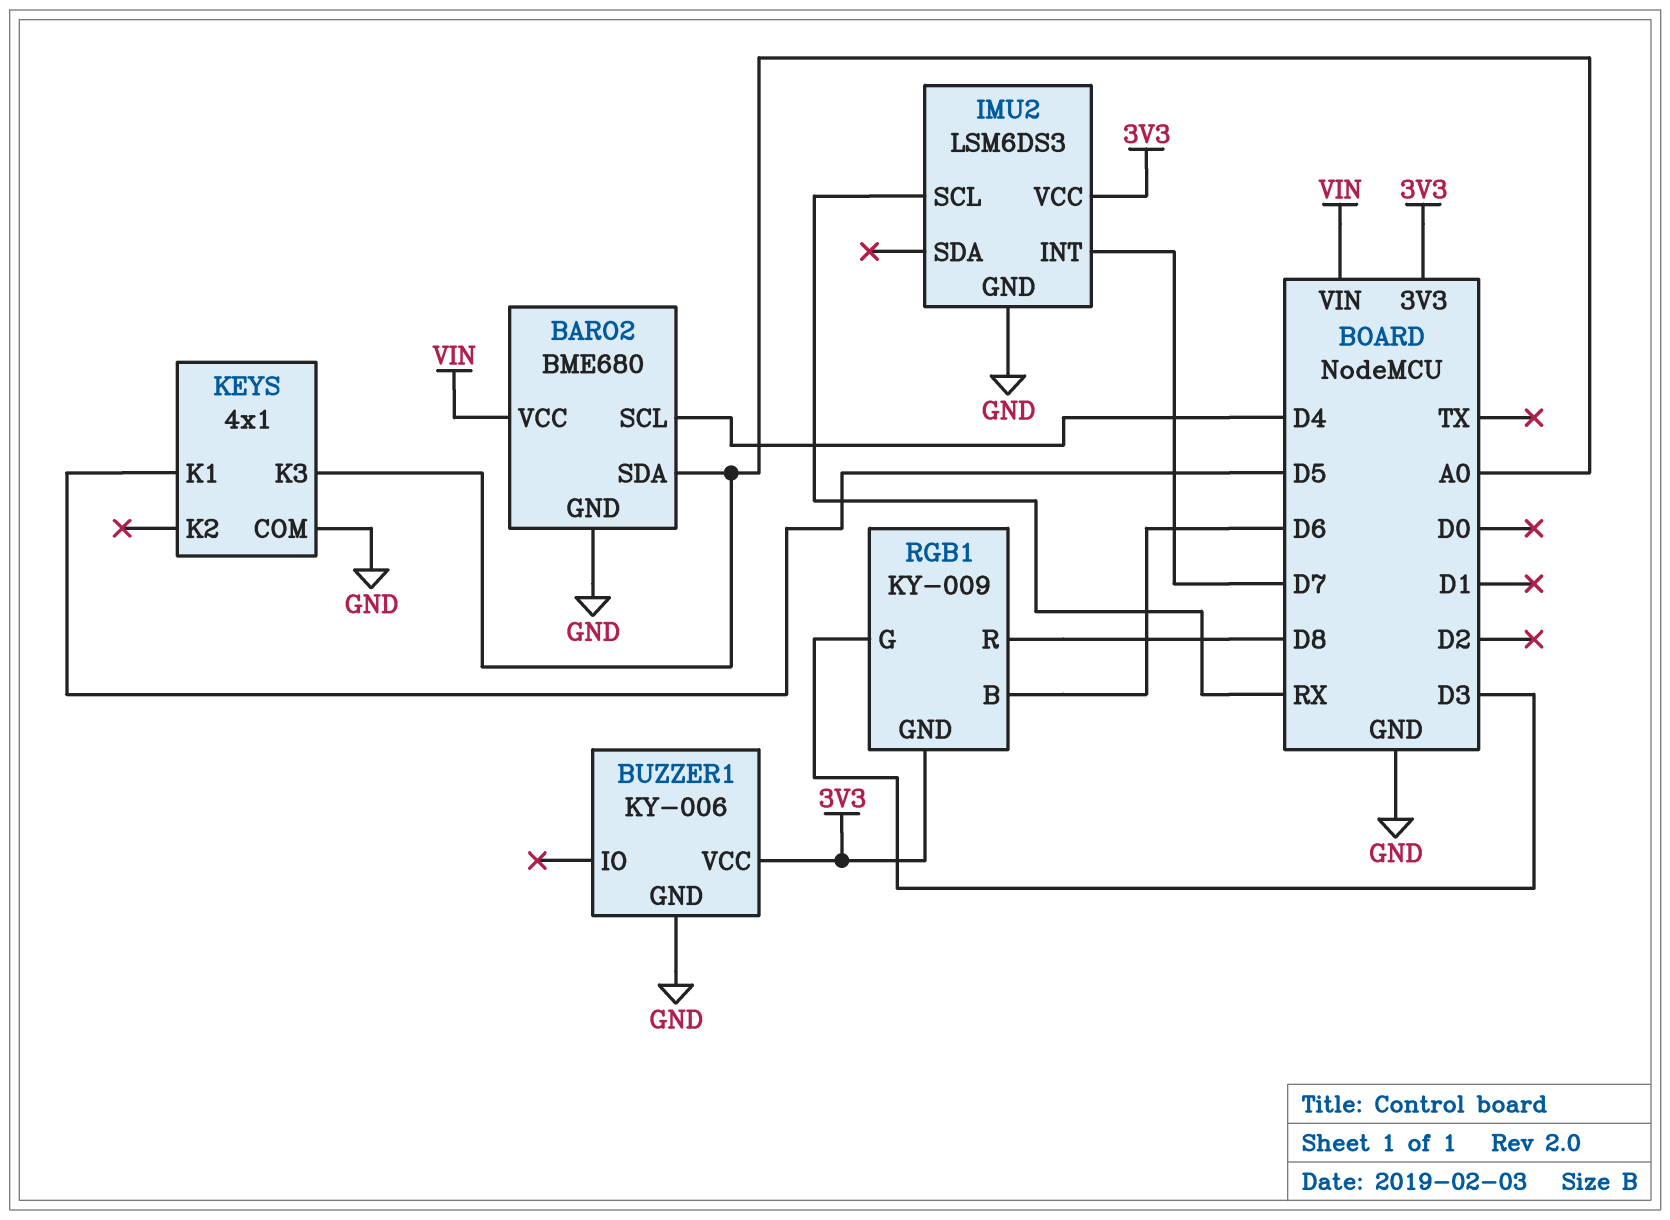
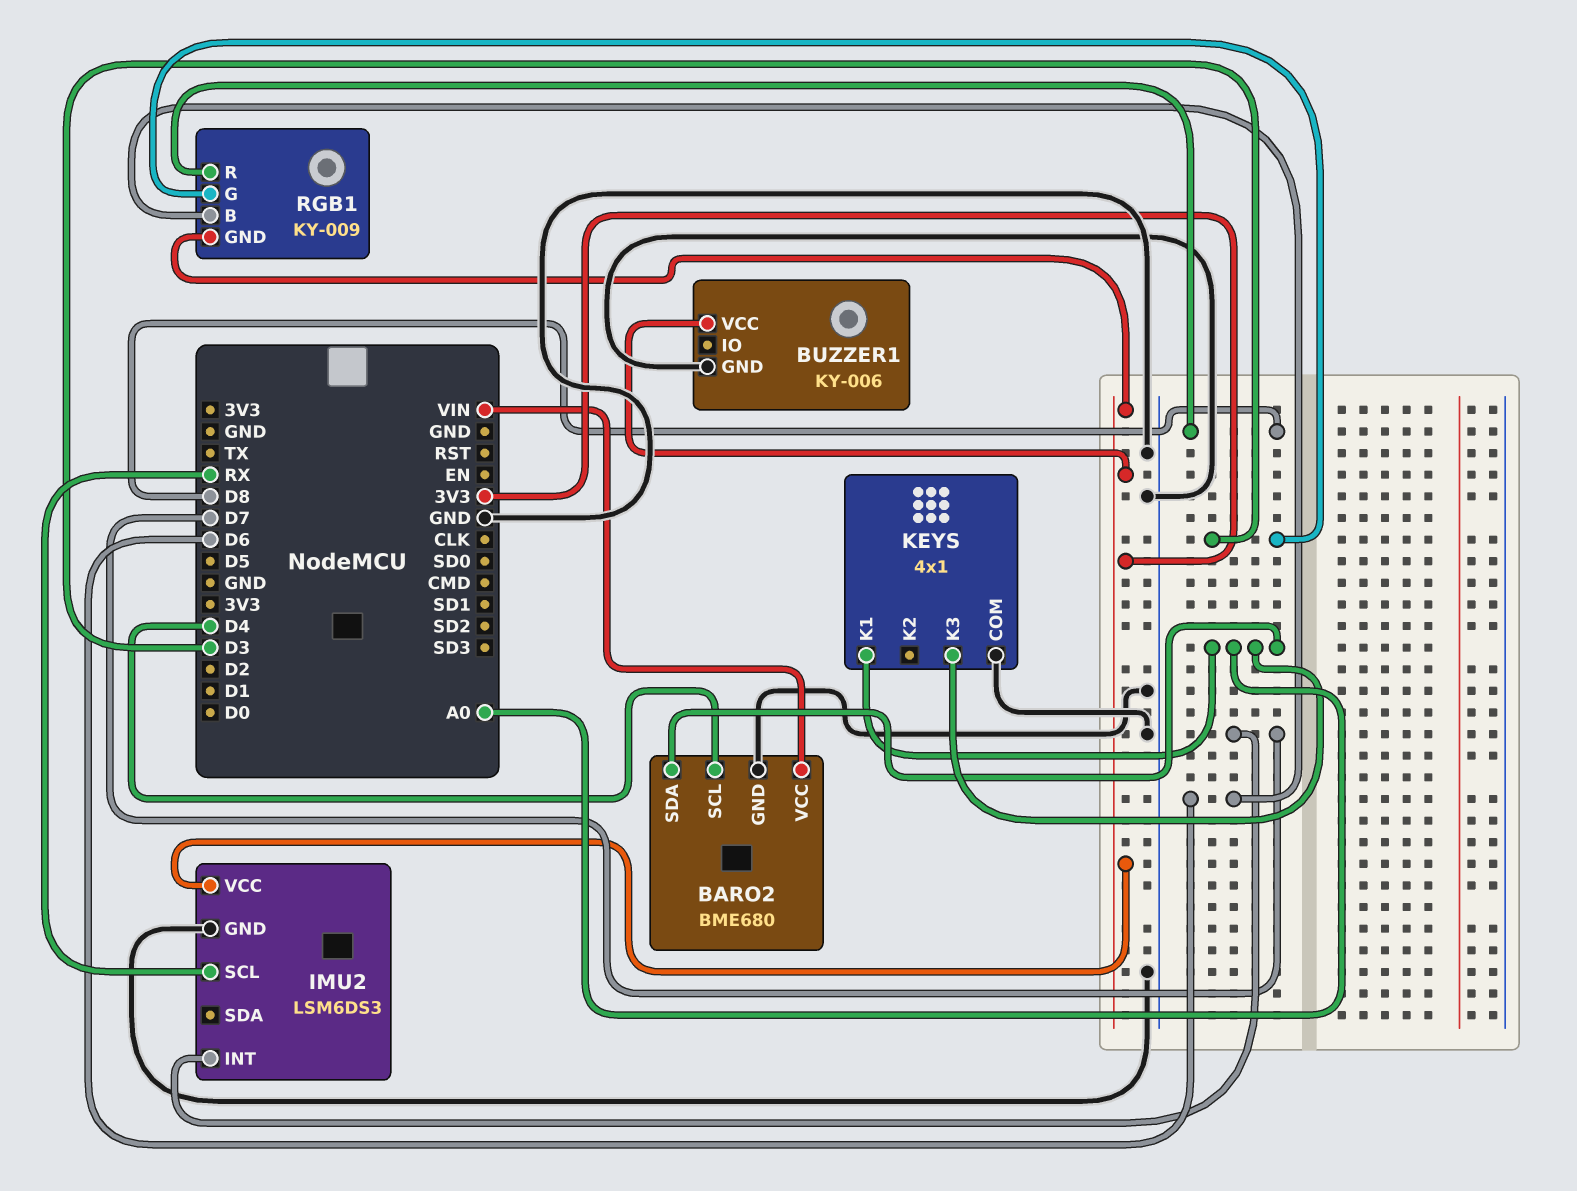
KEYS pin K1: D5 -> A0

